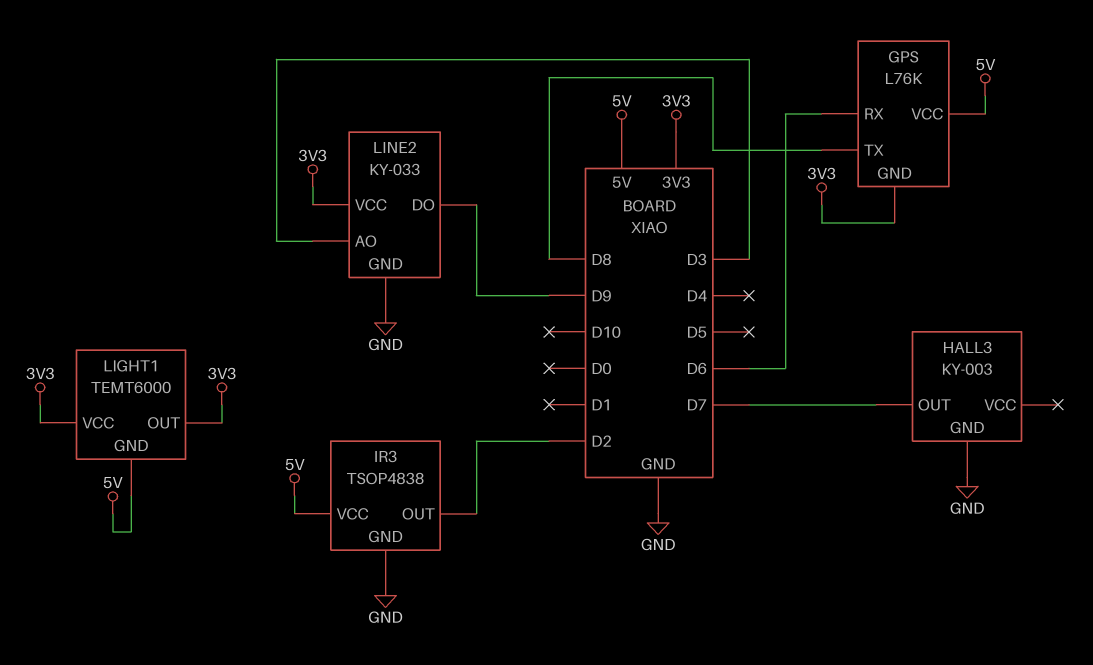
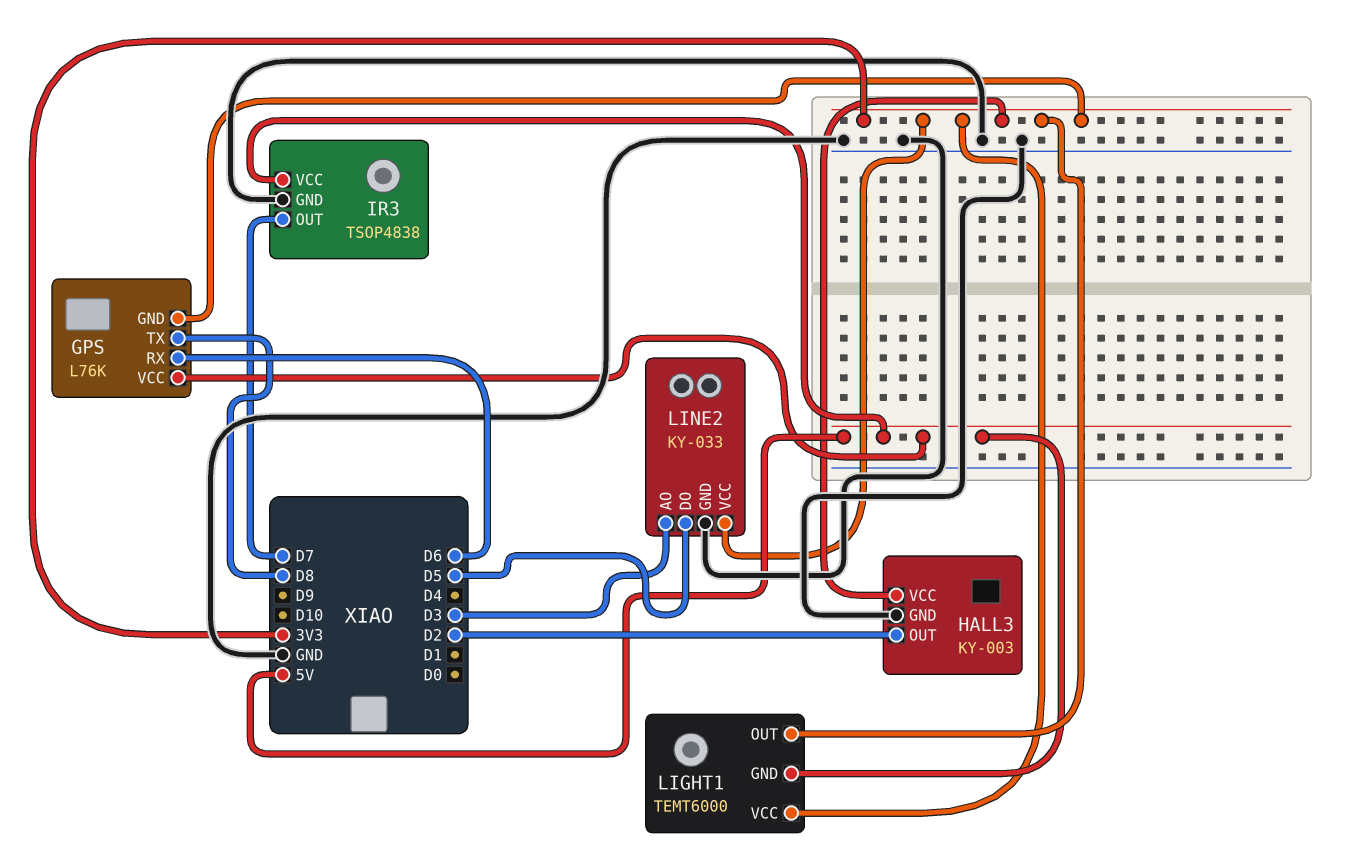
HALL3 pin OUT: D7 -> D2
HALL3 pin VCC: none -> 3V3
IR3 pin OUT: D2 -> D7
LINE2 pin DO: D9 -> D5

